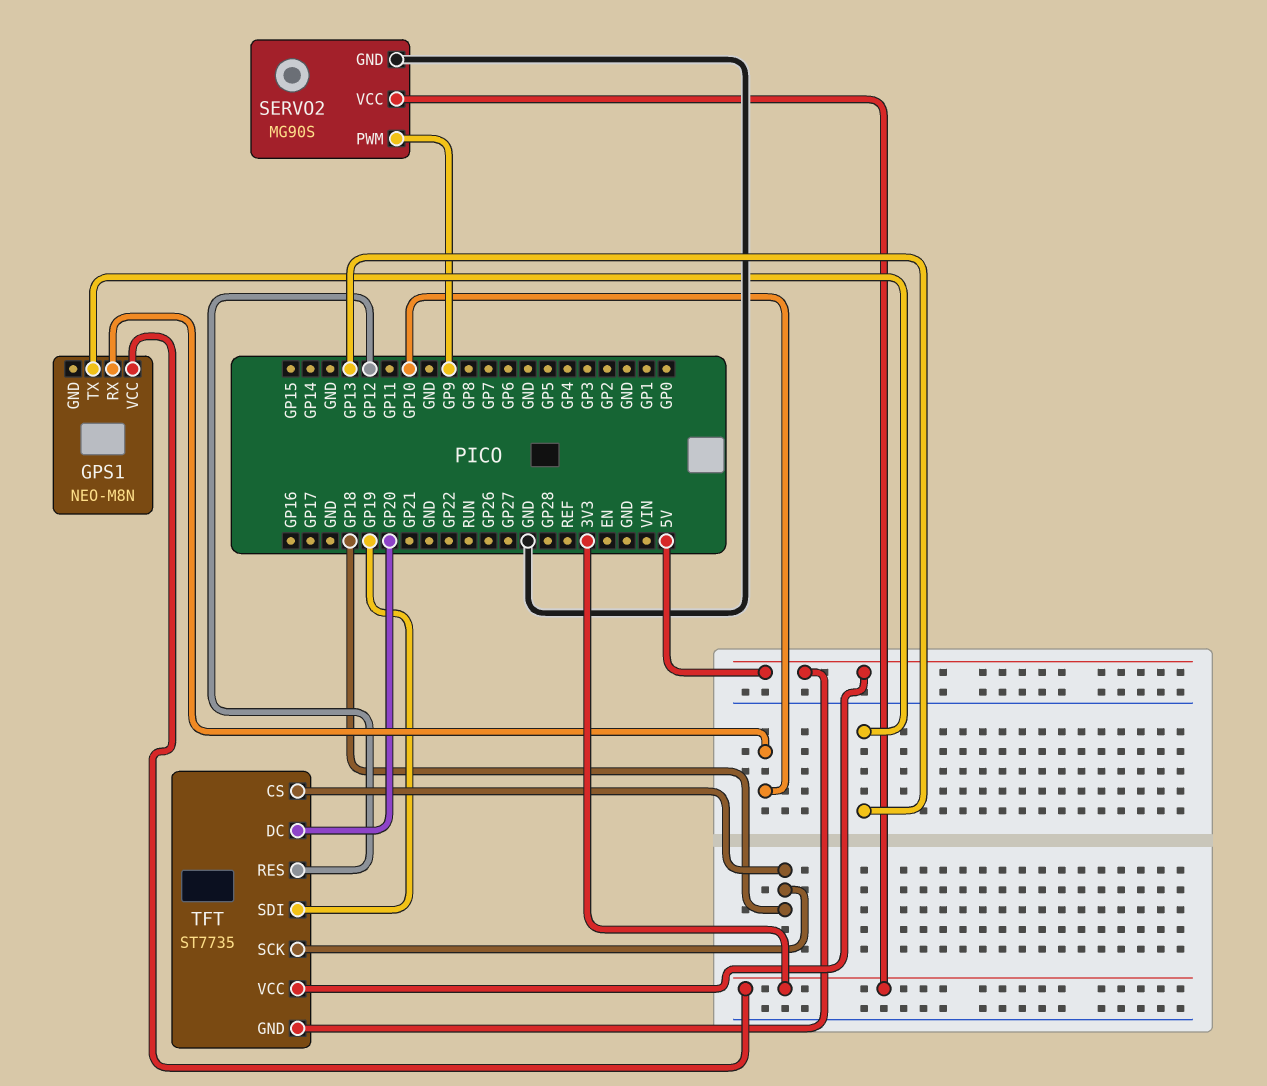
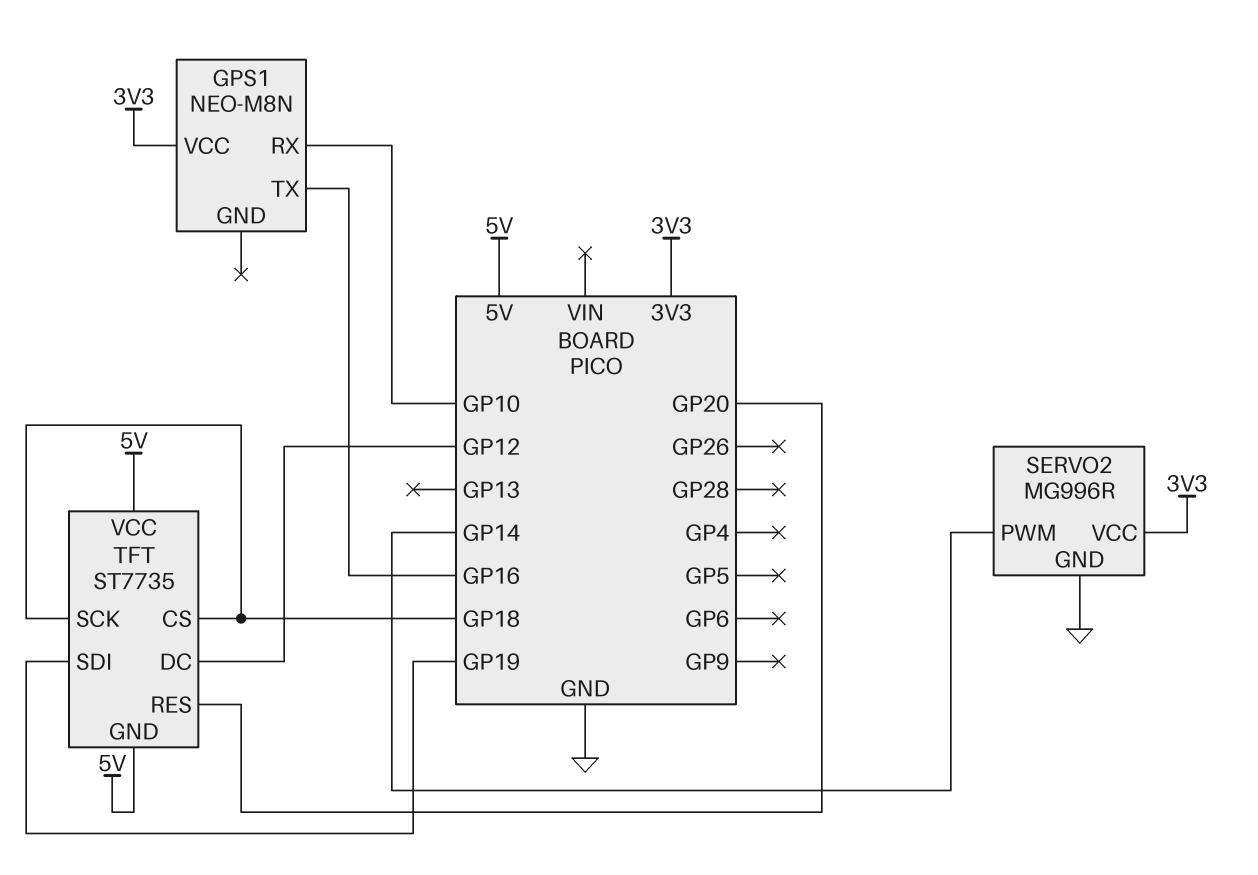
GPS1 pin TX: GP13 -> GP16
SERVO2: MG90S -> MG996R
SERVO2 pin PWM: GP9 -> GP14
TFT pin DC: GP20 -> GP12
TFT pin RES: GP12 -> GP20

